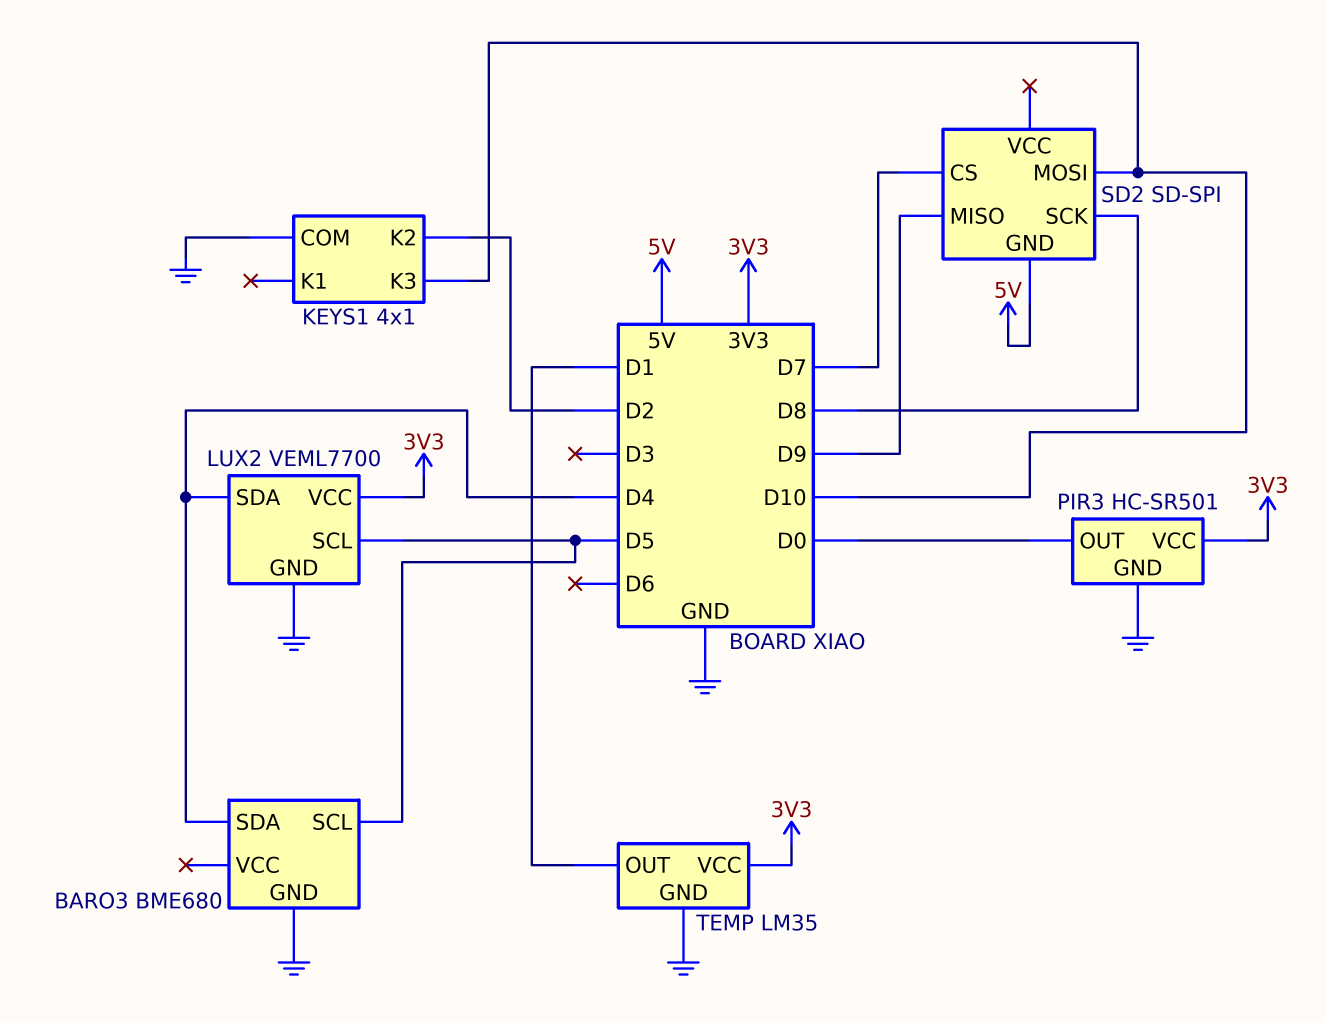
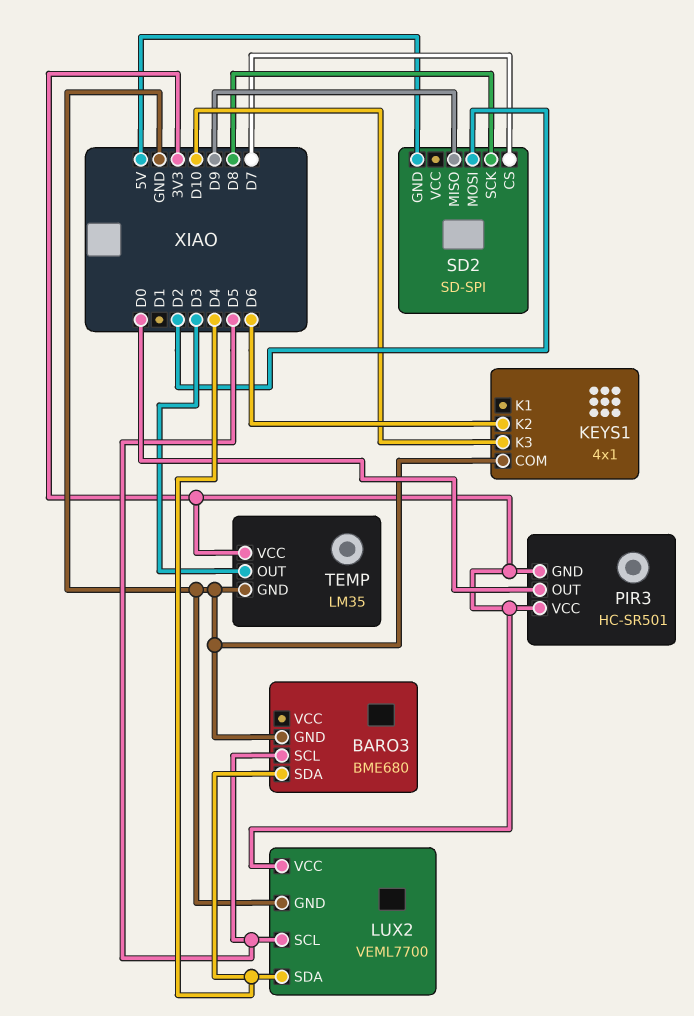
KEYS1 pin K2: D2 -> D6
PIR3 pin GND: GND -> 3V3
SD2 pin MOSI: D10 -> D2
TEMP pin OUT: D1 -> D3

